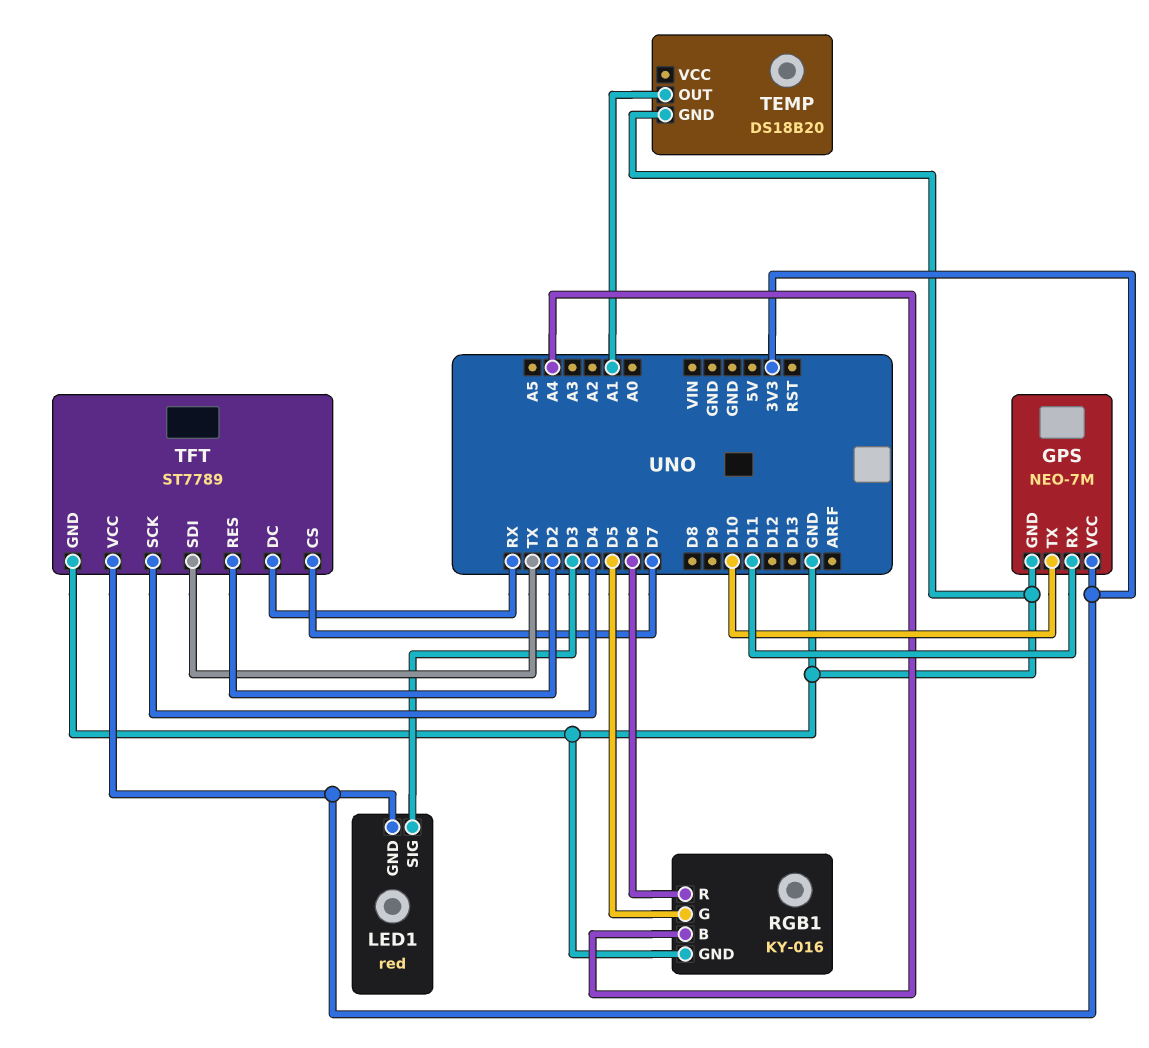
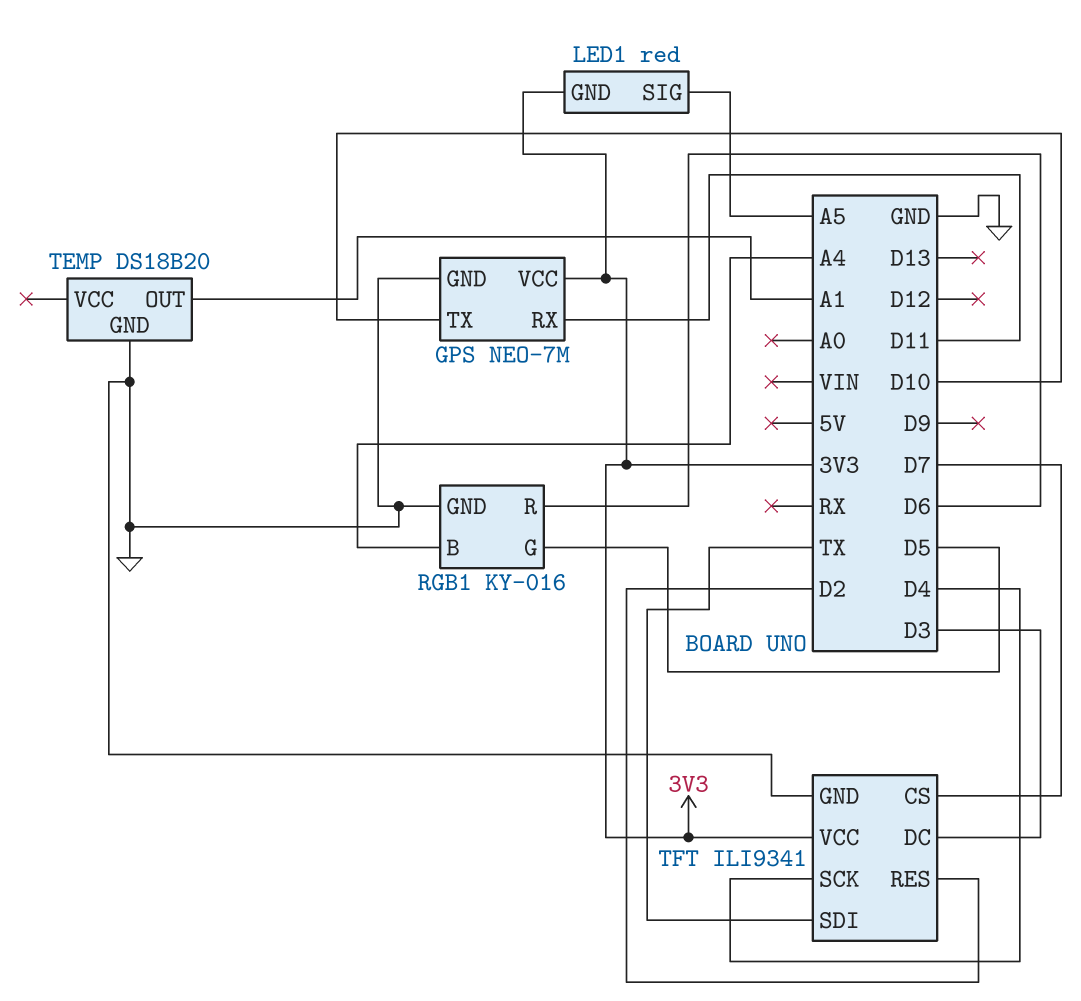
LED1 pin SIG: D3 -> A5
TFT: ST7789 -> ILI9341
TFT pin DC: RX -> D3

